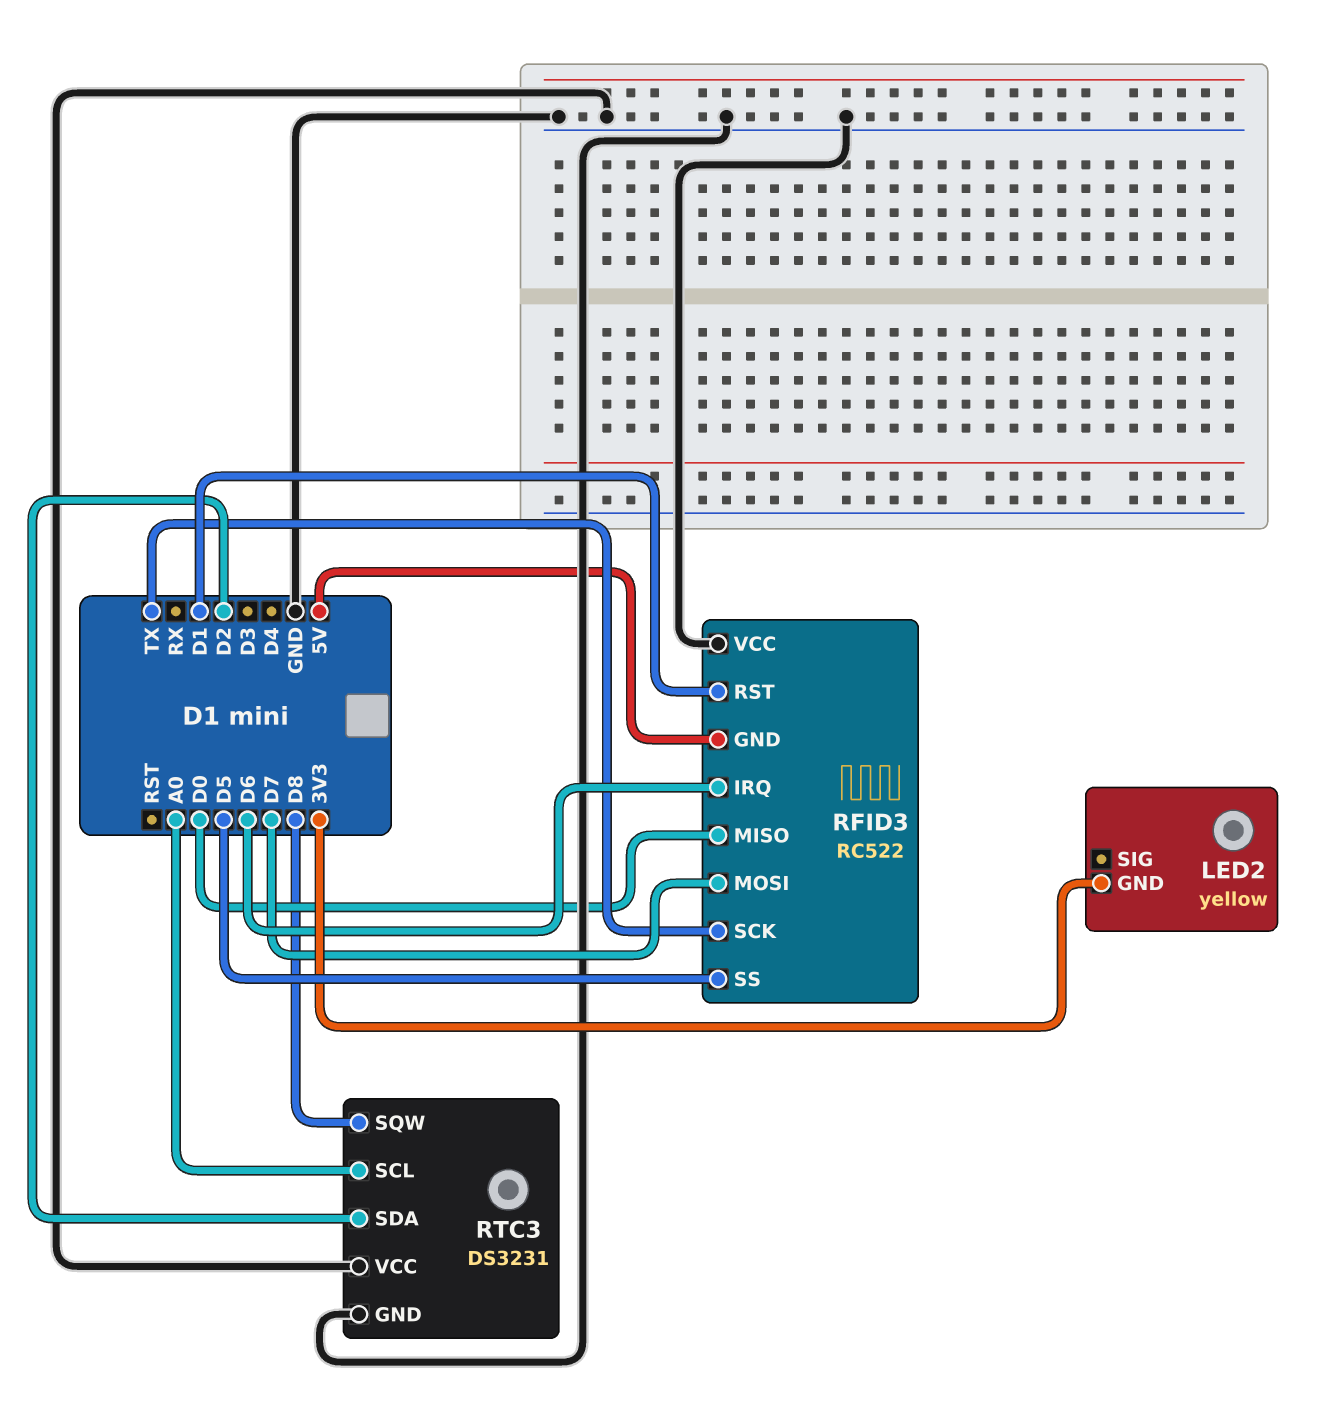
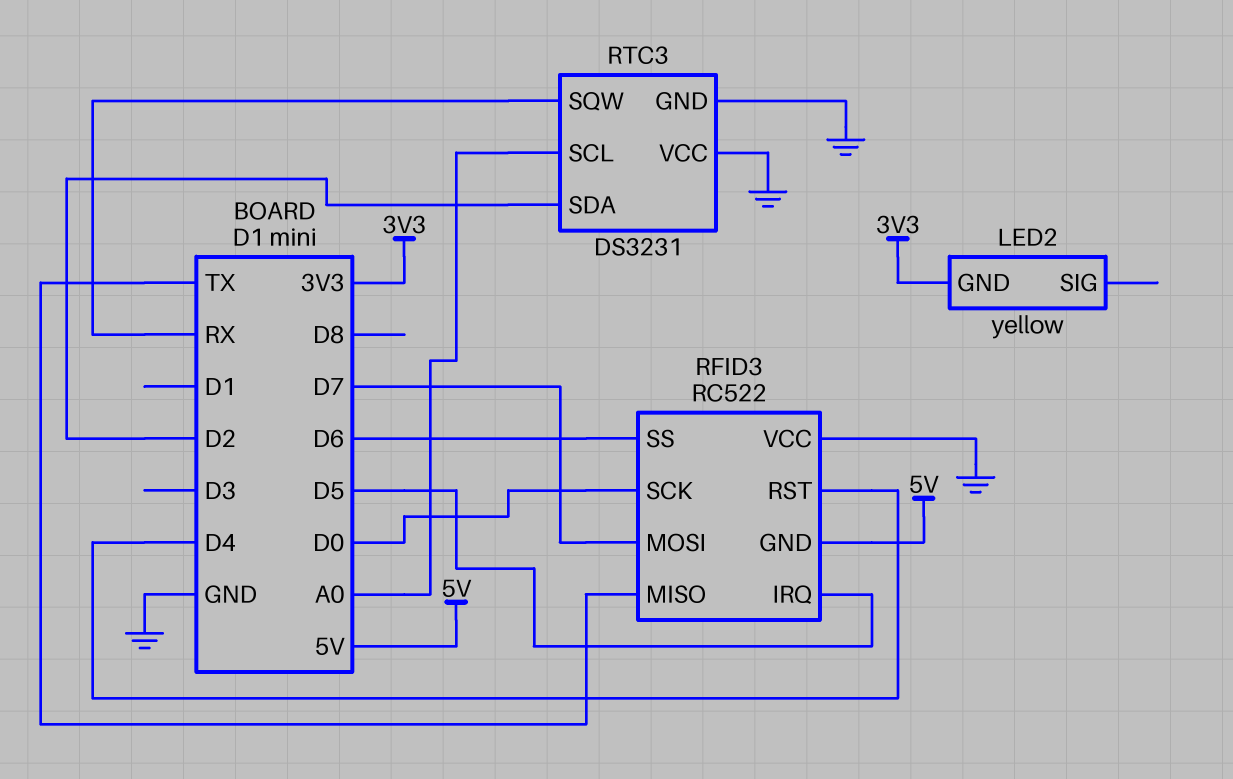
RFID3 pin IRQ: D6 -> D5
RFID3 pin MISO: D0 -> TX
RFID3 pin RST: D1 -> D4
RFID3 pin SCK: TX -> D0
RFID3 pin SS: D5 -> D6
RTC3 pin SQW: D8 -> RX

